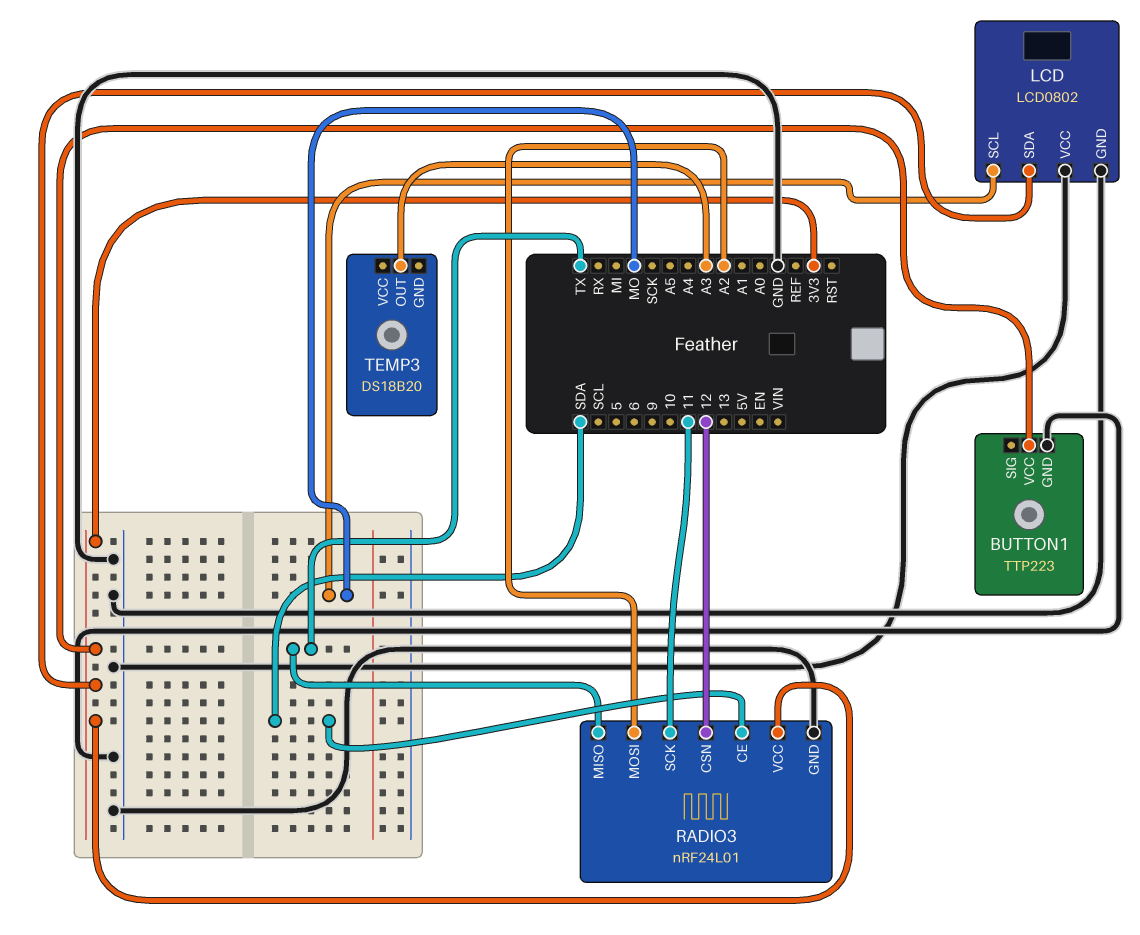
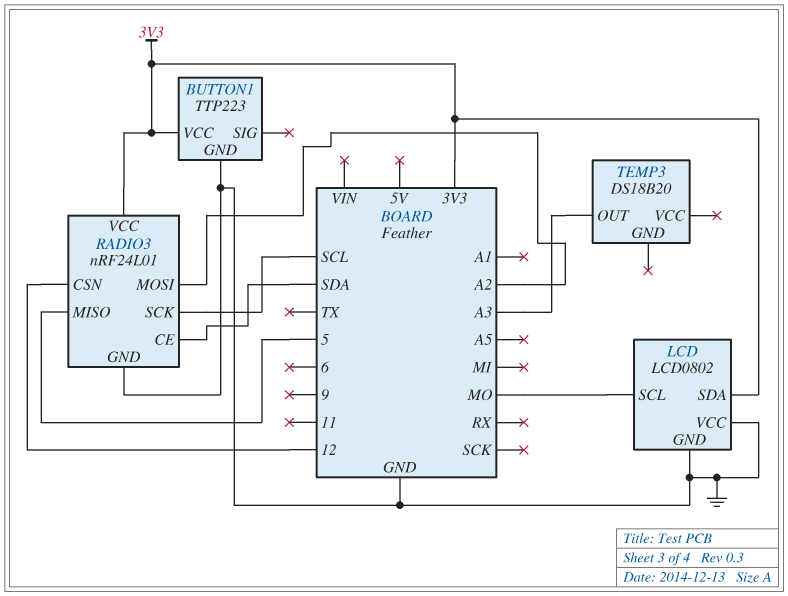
RADIO3 pin MISO: TX -> 5
RADIO3 pin SCK: 11 -> SCL

